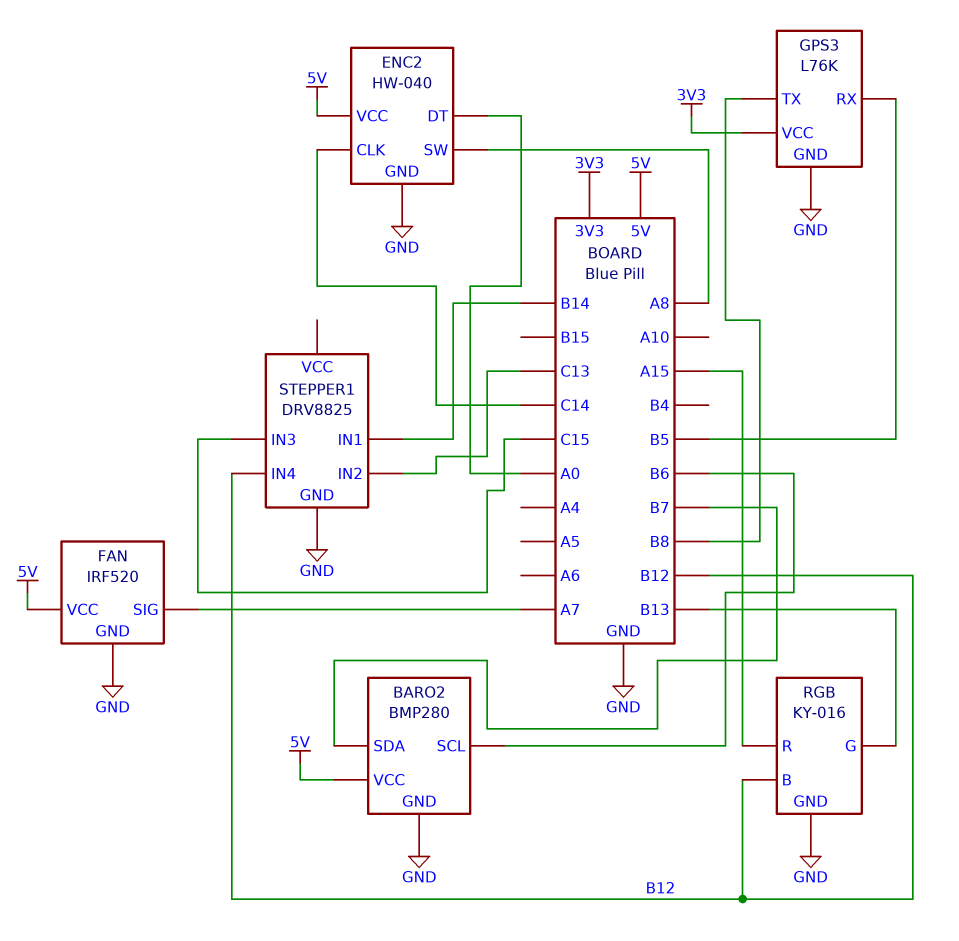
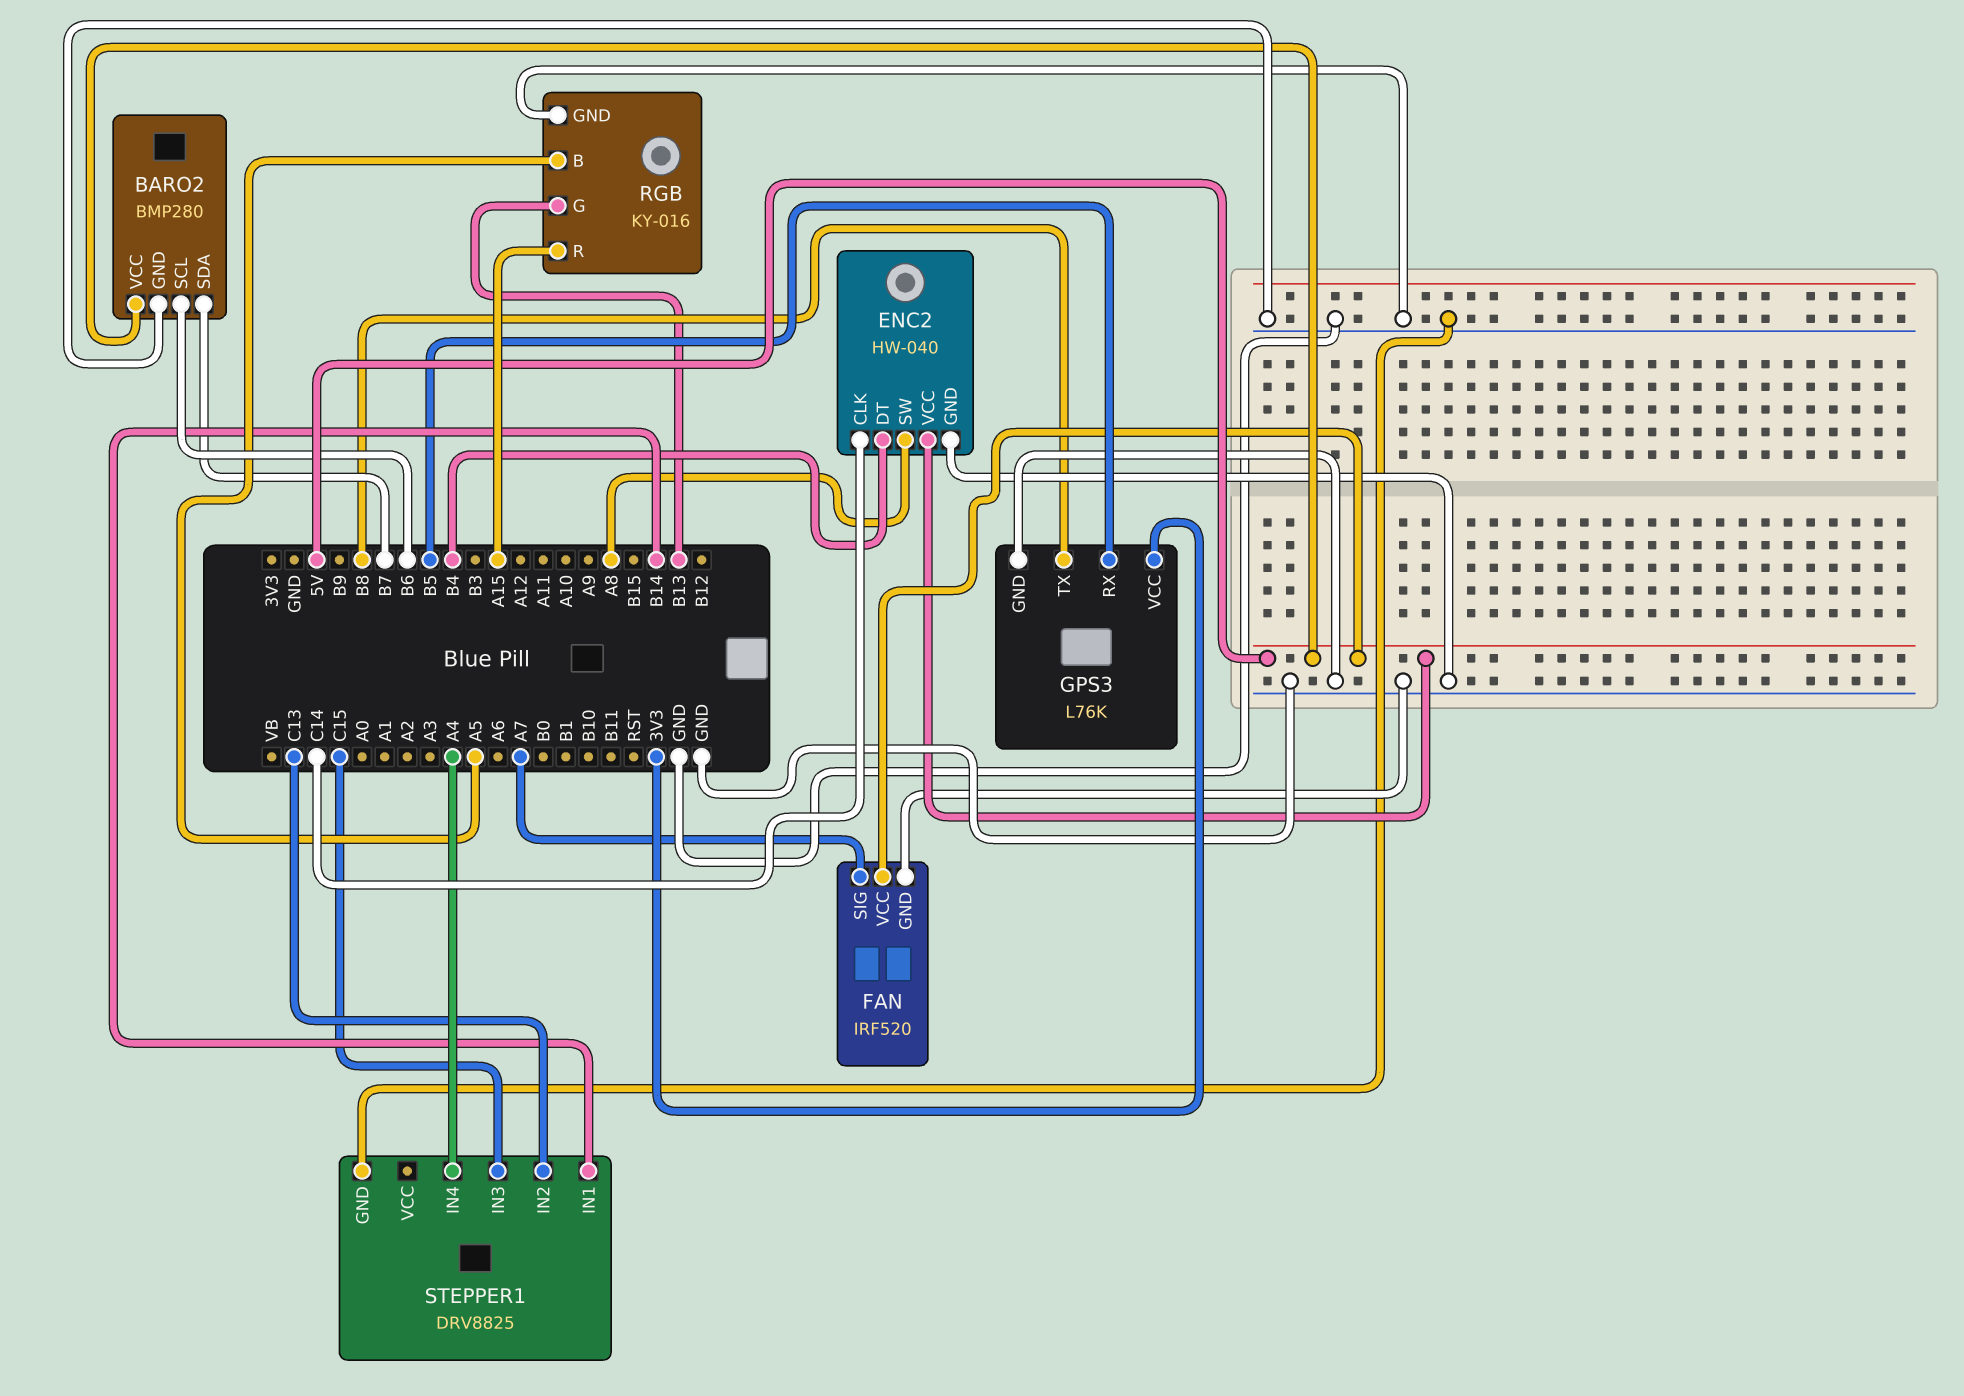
ENC2 pin DT: A0 -> B4
RGB pin B: B12 -> A5
STEPPER1 pin IN4: B12 -> A4

